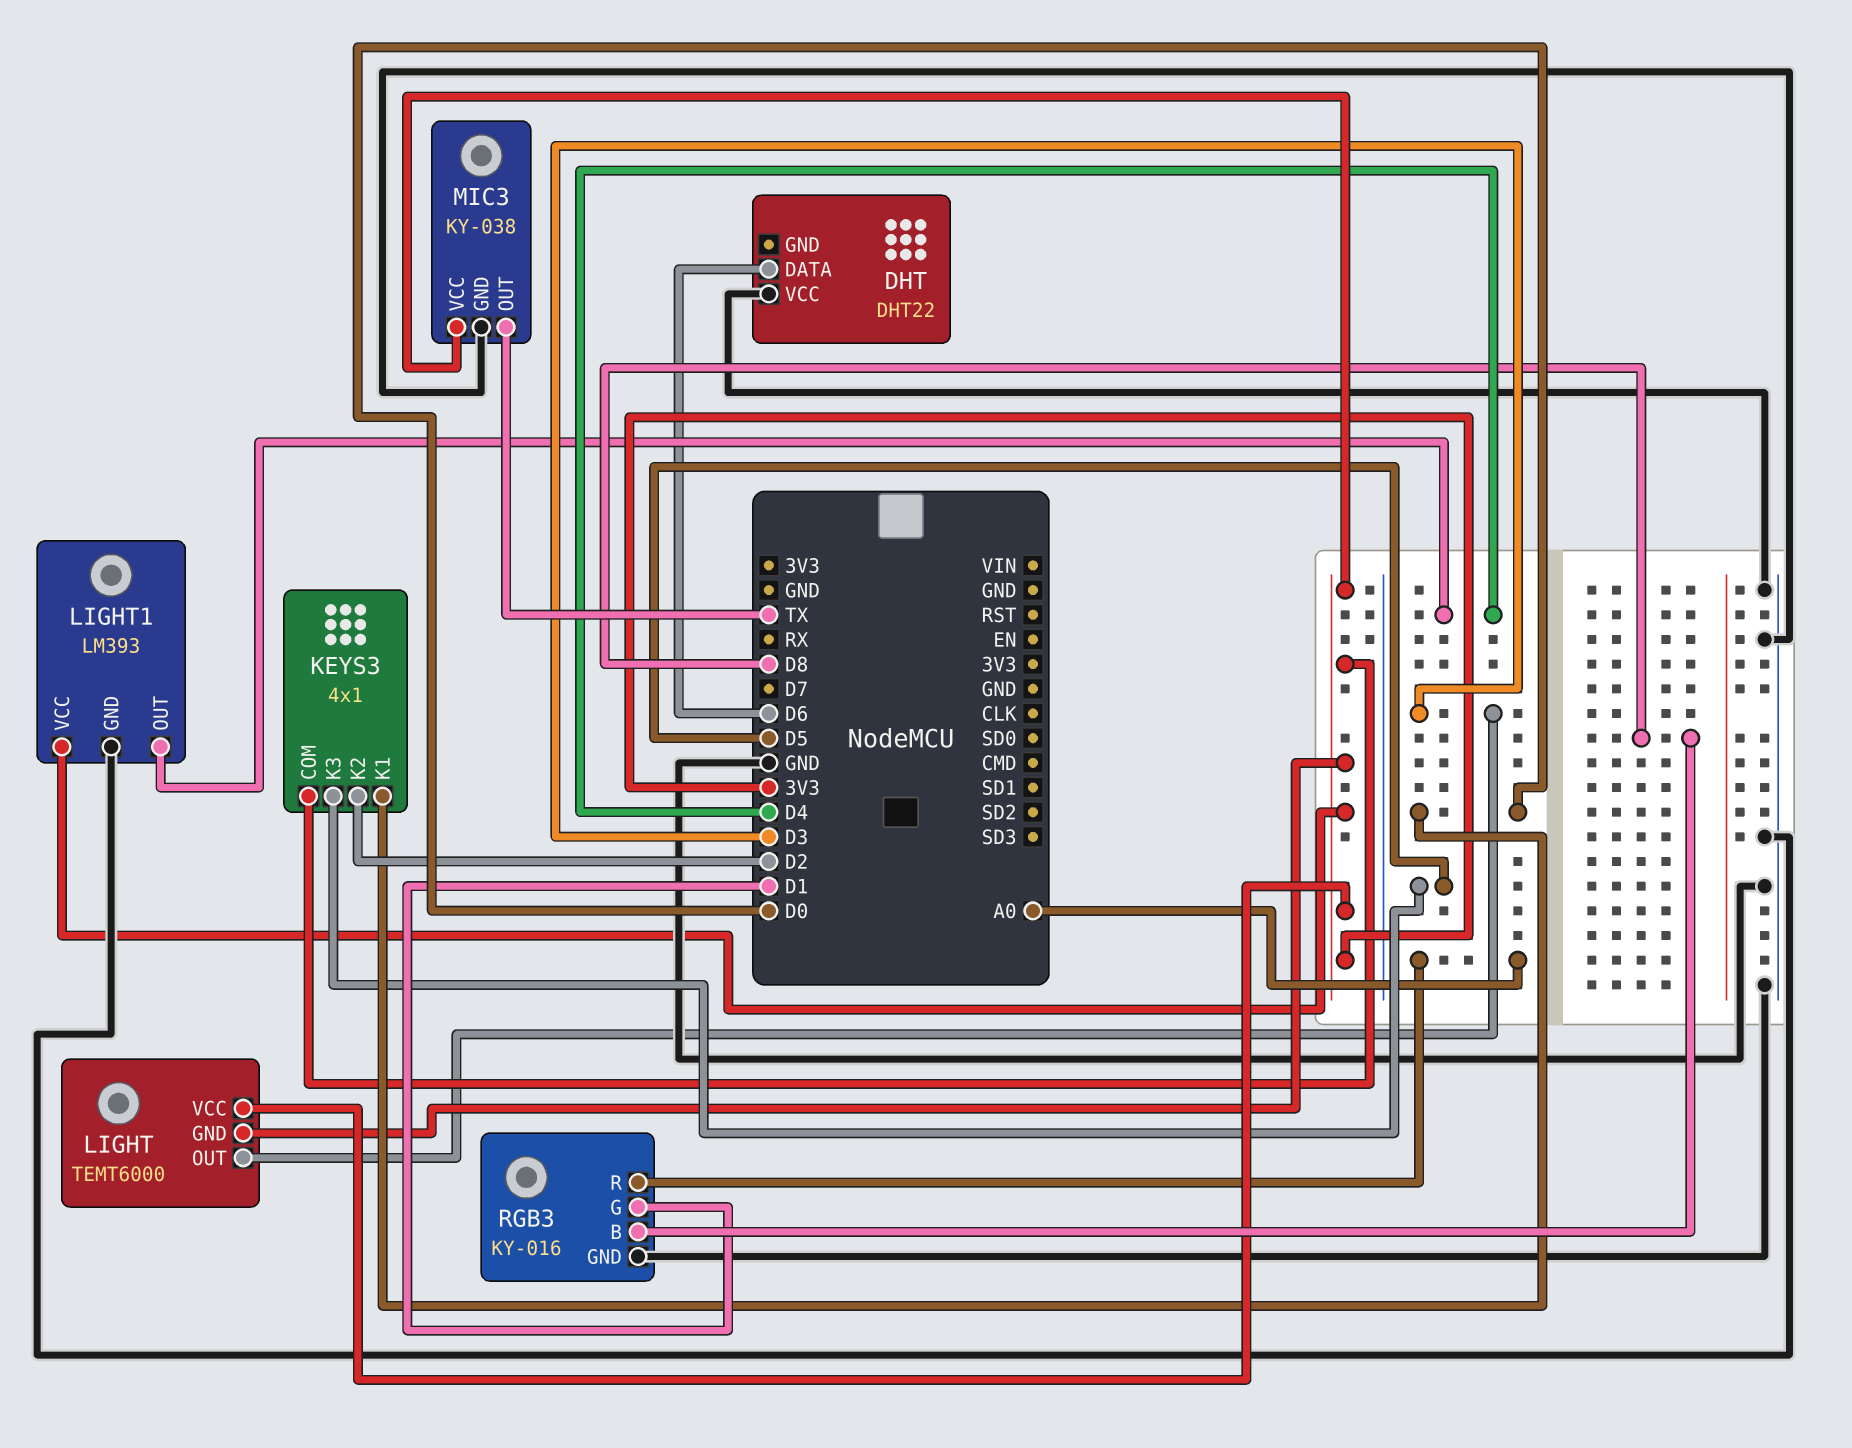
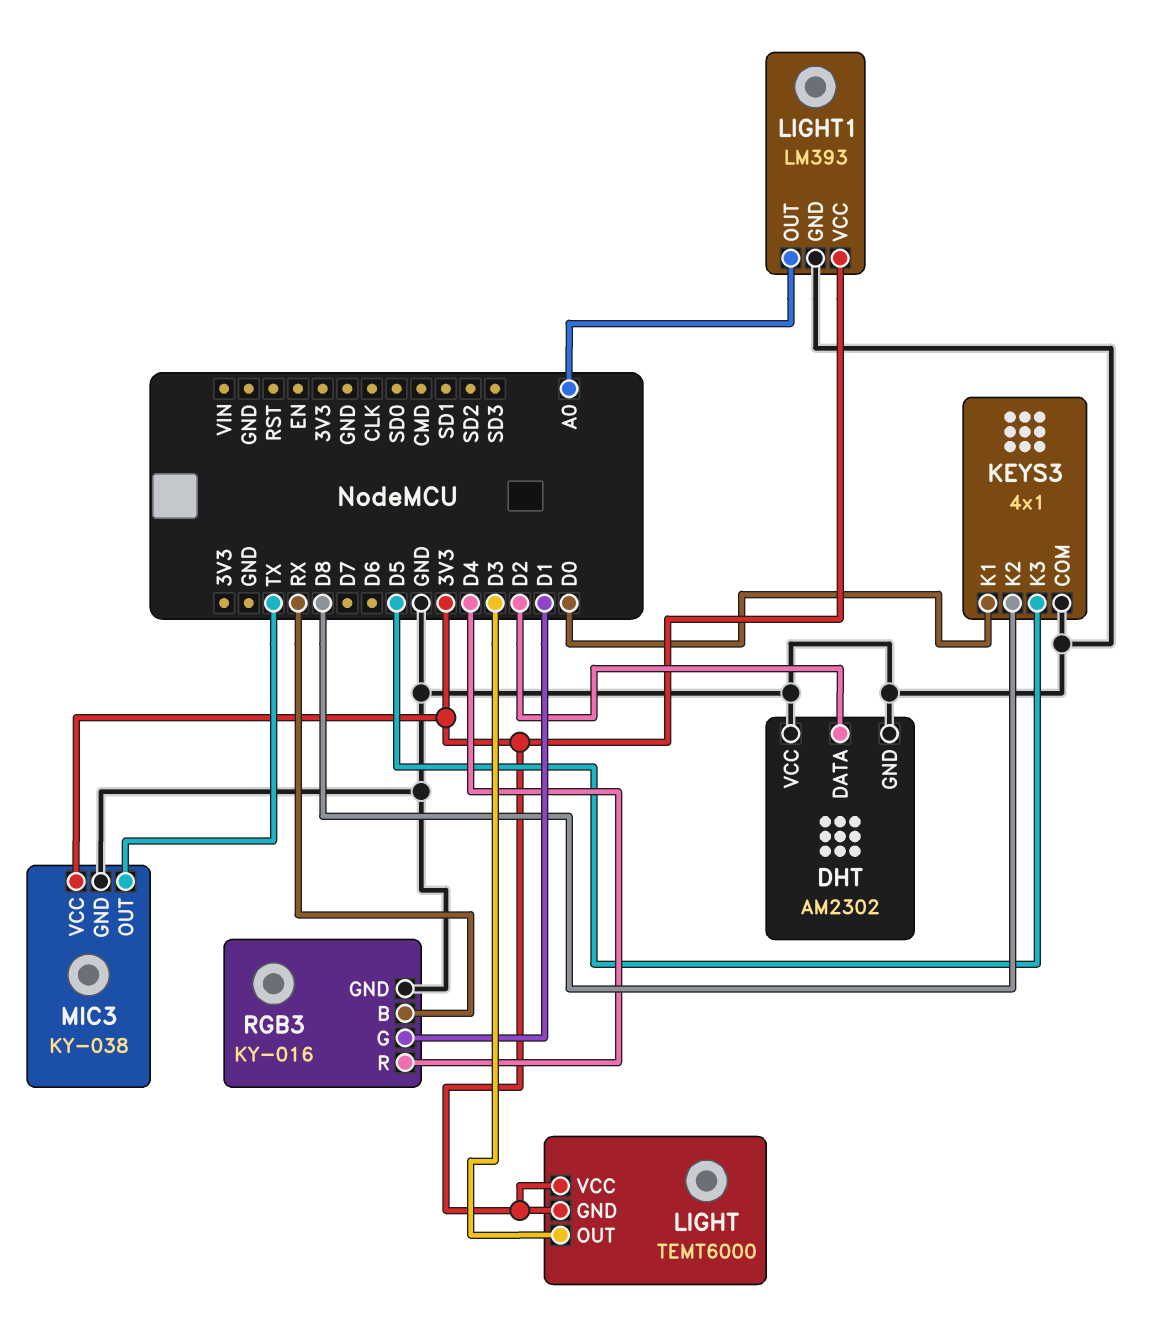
DHT: DHT22 -> AM2302
DHT pin DATA: D6 -> D2
DHT pin GND: none -> GND
KEYS3 pin COM: 3V3 -> GND
KEYS3 pin K2: D2 -> D8
LIGHT1 pin OUT: D4 -> A0
RGB3 pin B: D8 -> RX
RGB3 pin R: A0 -> D4

